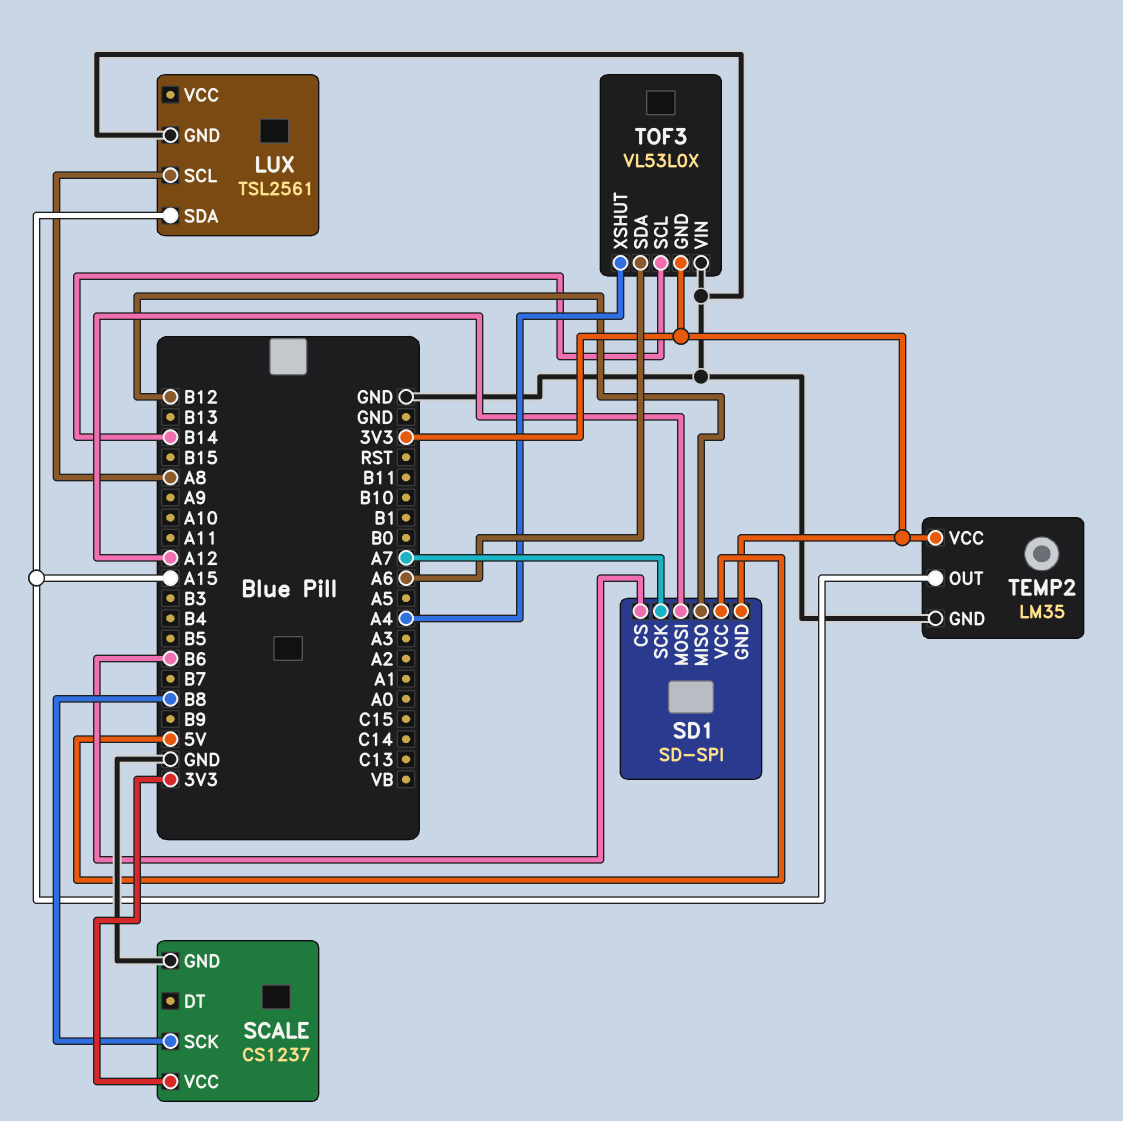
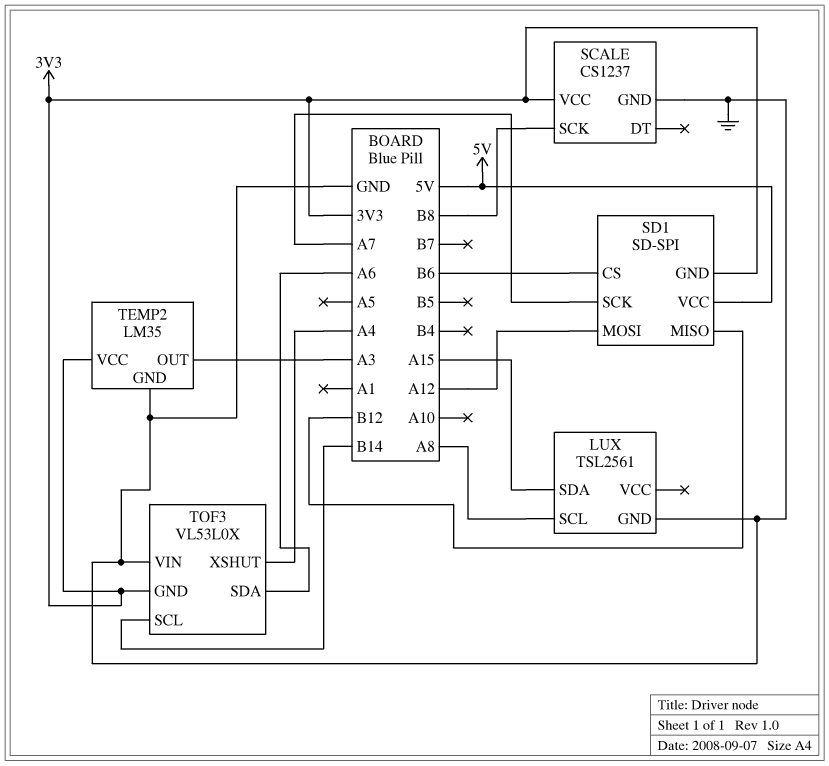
TEMP2 pin OUT: A15 -> A3

